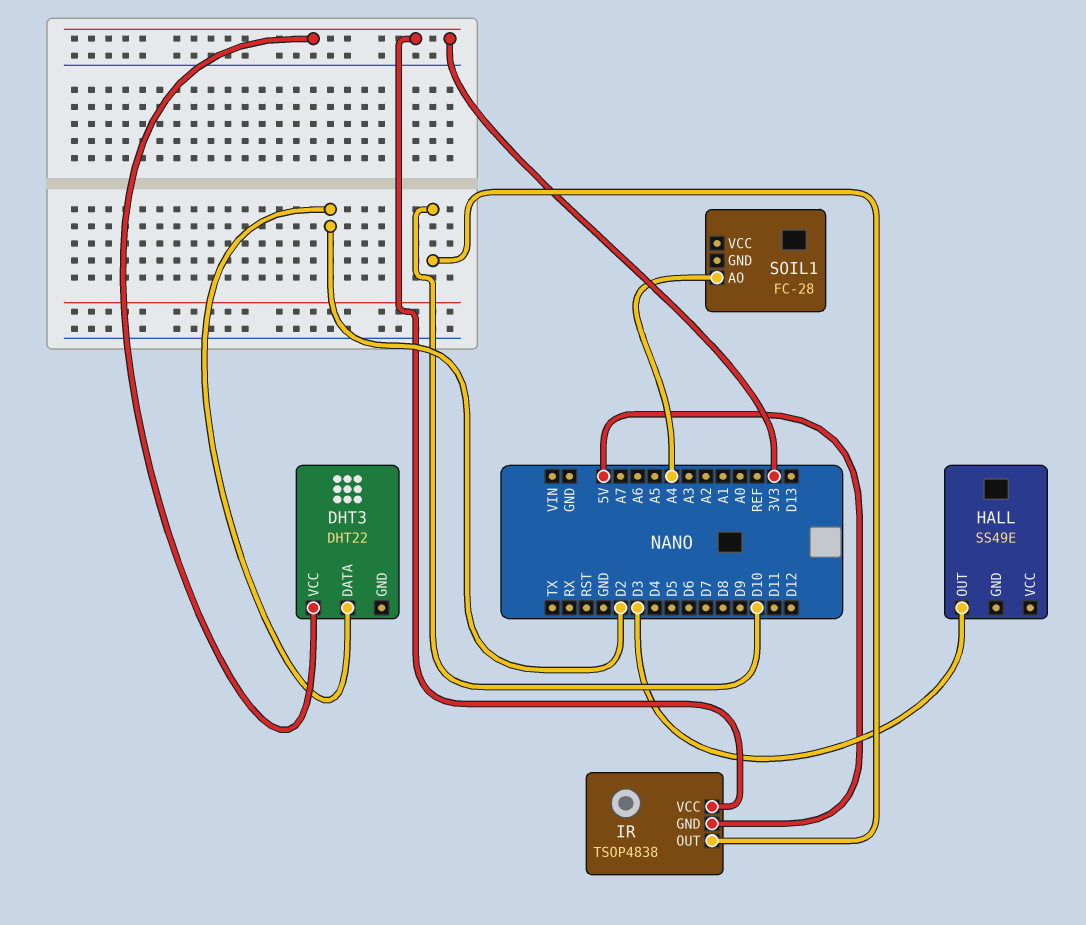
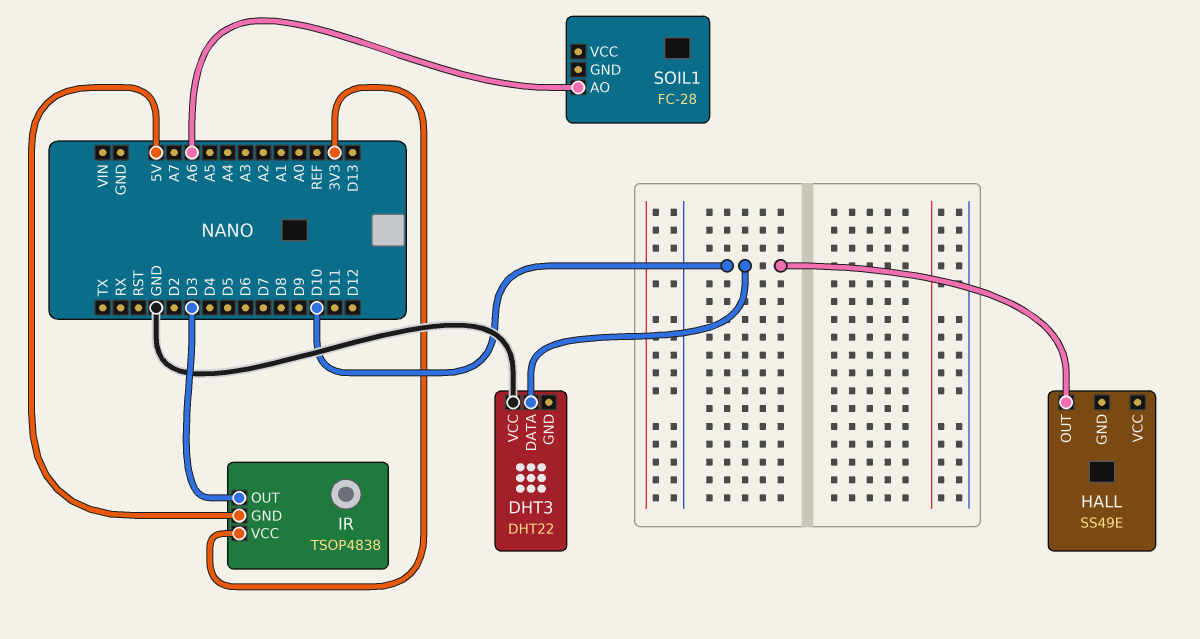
DHT3 pin DATA: D2 -> D10
DHT3 pin VCC: 3V3 -> GND
HALL pin OUT: D3 -> D10
IR pin OUT: D10 -> D3
SOIL1 pin AO: A4 -> A6

